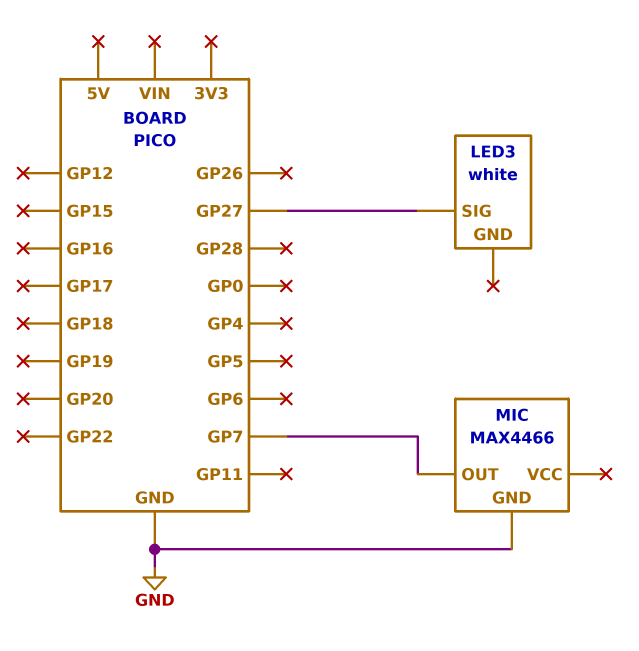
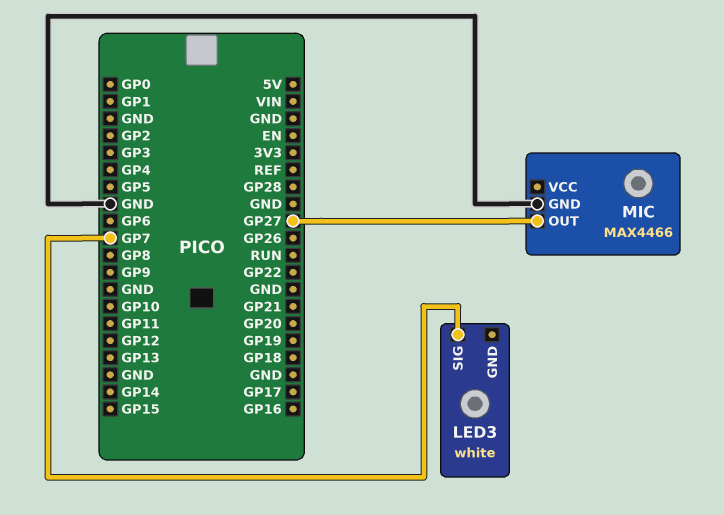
LED3 pin SIG: GP27 -> GP7
MIC pin OUT: GP7 -> GP27

